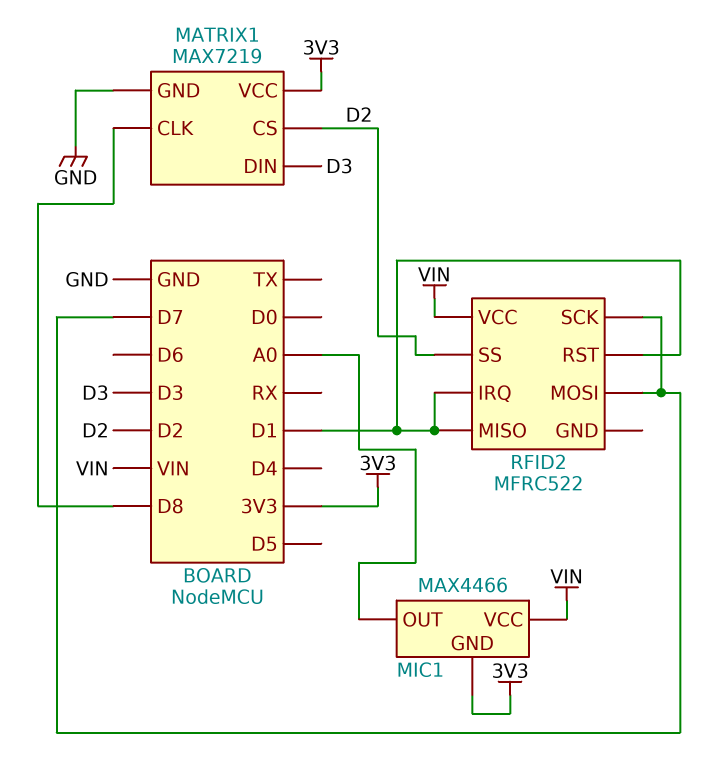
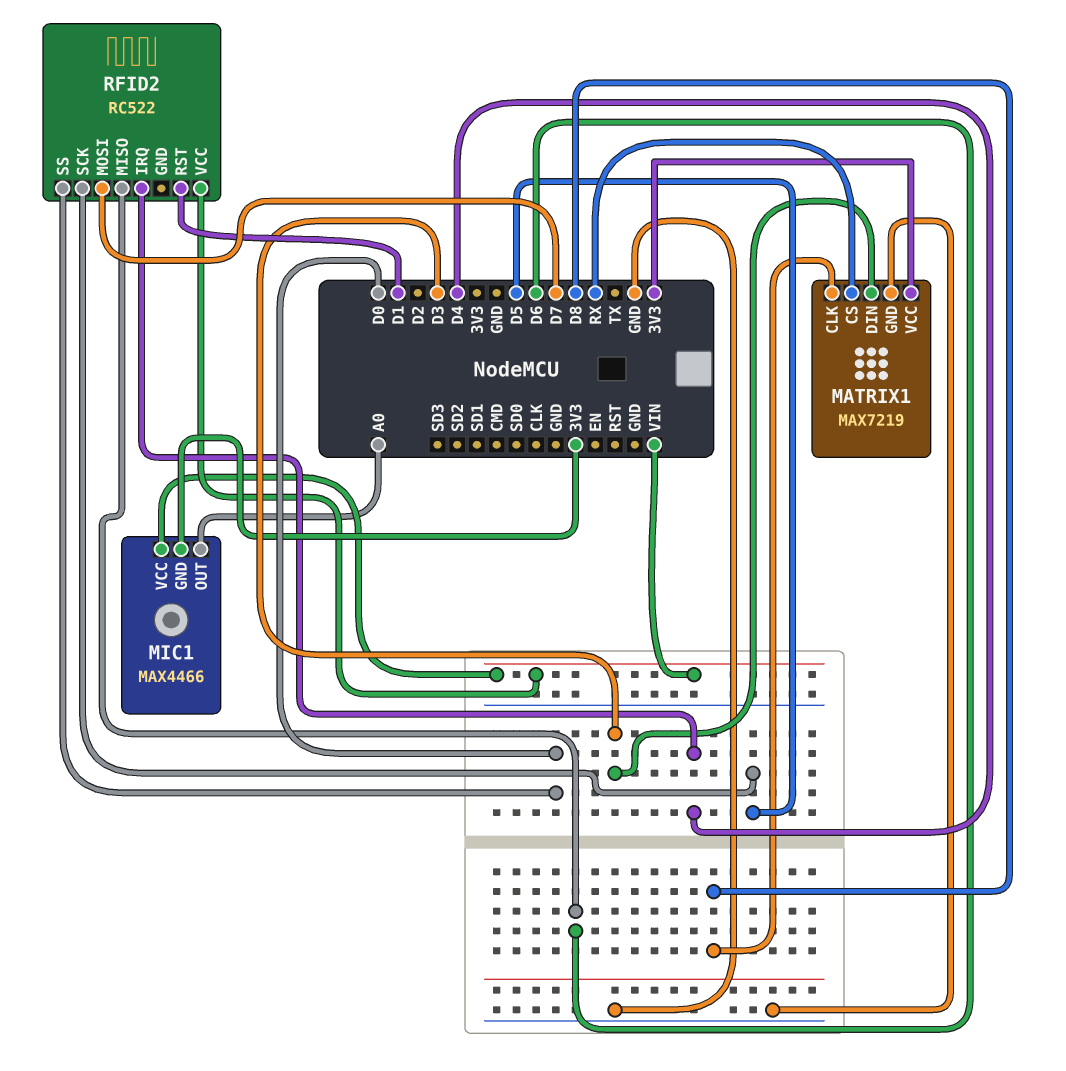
MATRIX1 pin CS: D2 -> RX
RFID2: MFRC522 -> RC522
RFID2 pin IRQ: D1 -> D4
RFID2 pin MISO: D1 -> D6
RFID2 pin SCK: D7 -> D5
RFID2 pin SS: D2 -> D0

